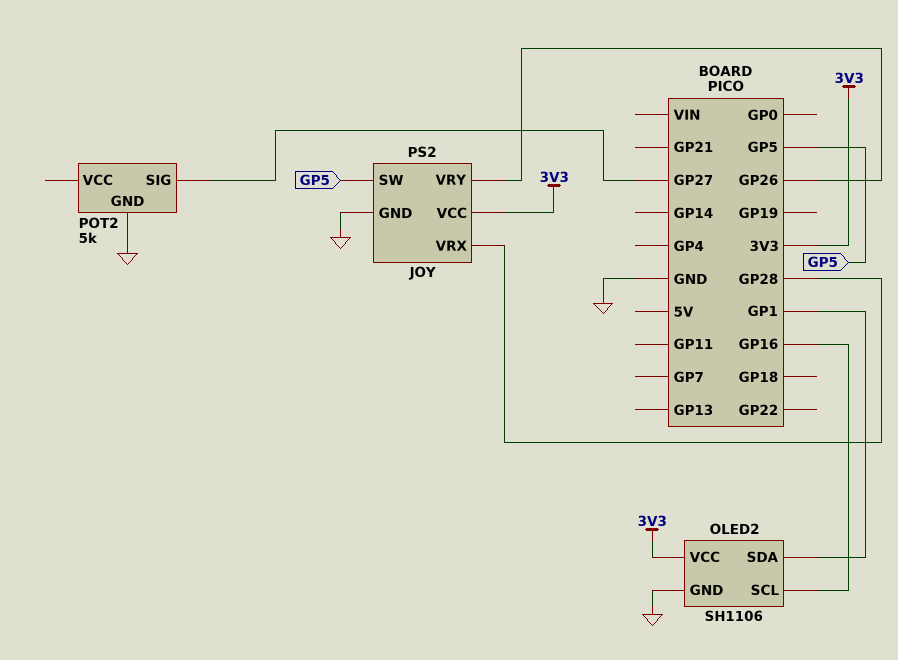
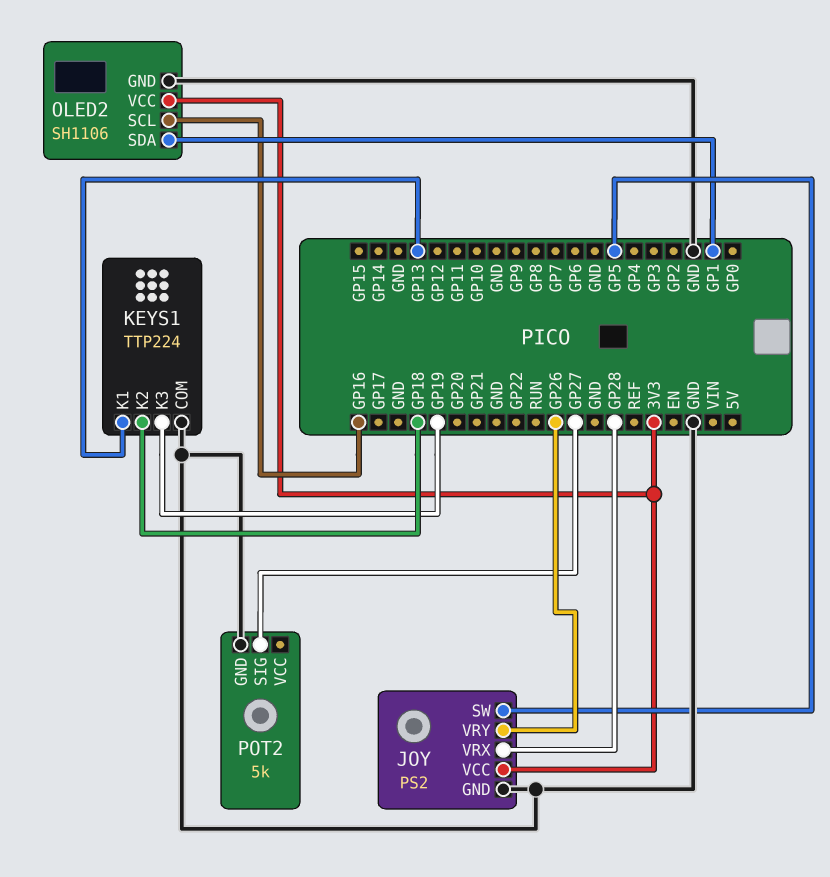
KEYS1: none -> TTP224
KEYS1 pin COM: none -> GND
KEYS1 pin K1: none -> GP13
KEYS1 pin K2: none -> GP18
KEYS1 pin K3: none -> GP19

